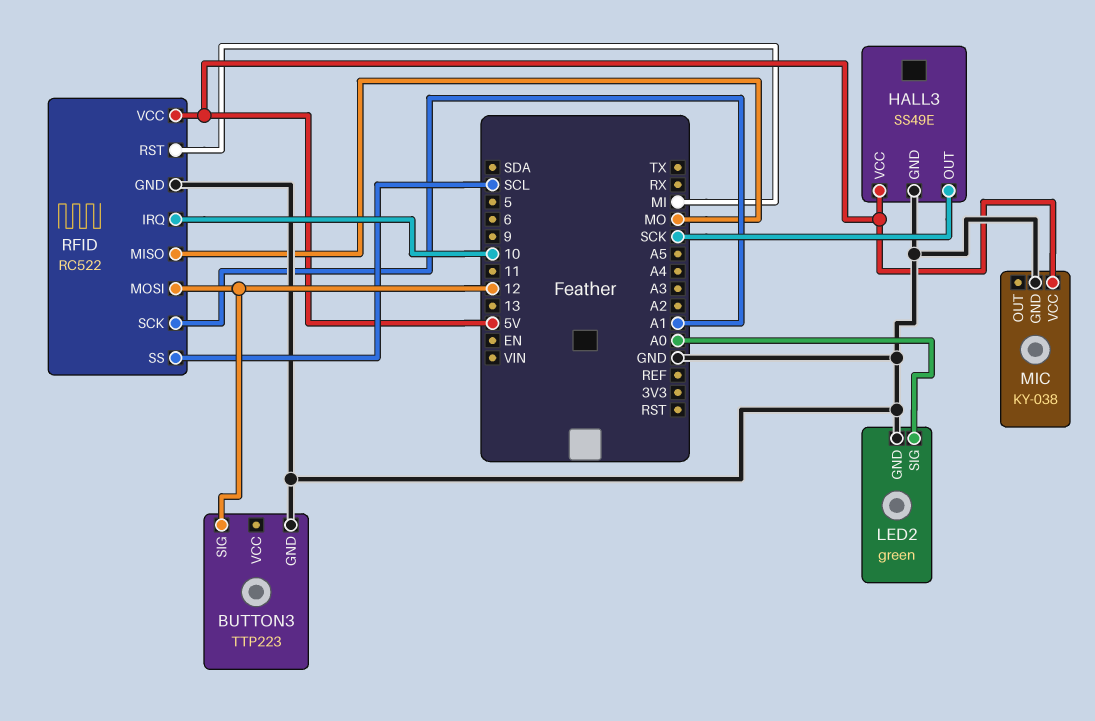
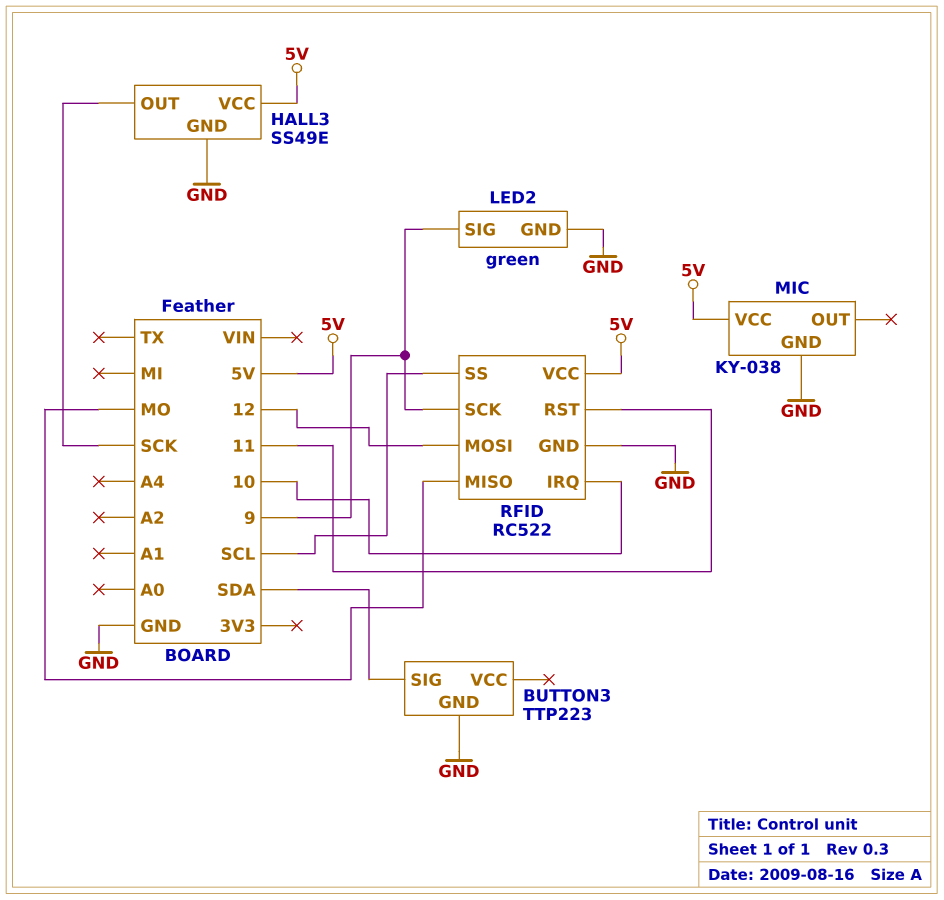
BUTTON3 pin SIG: 12 -> SDA
LED2 pin SIG: A0 -> 9
RFID pin RST: MI -> 11
RFID pin SCK: A1 -> 9

